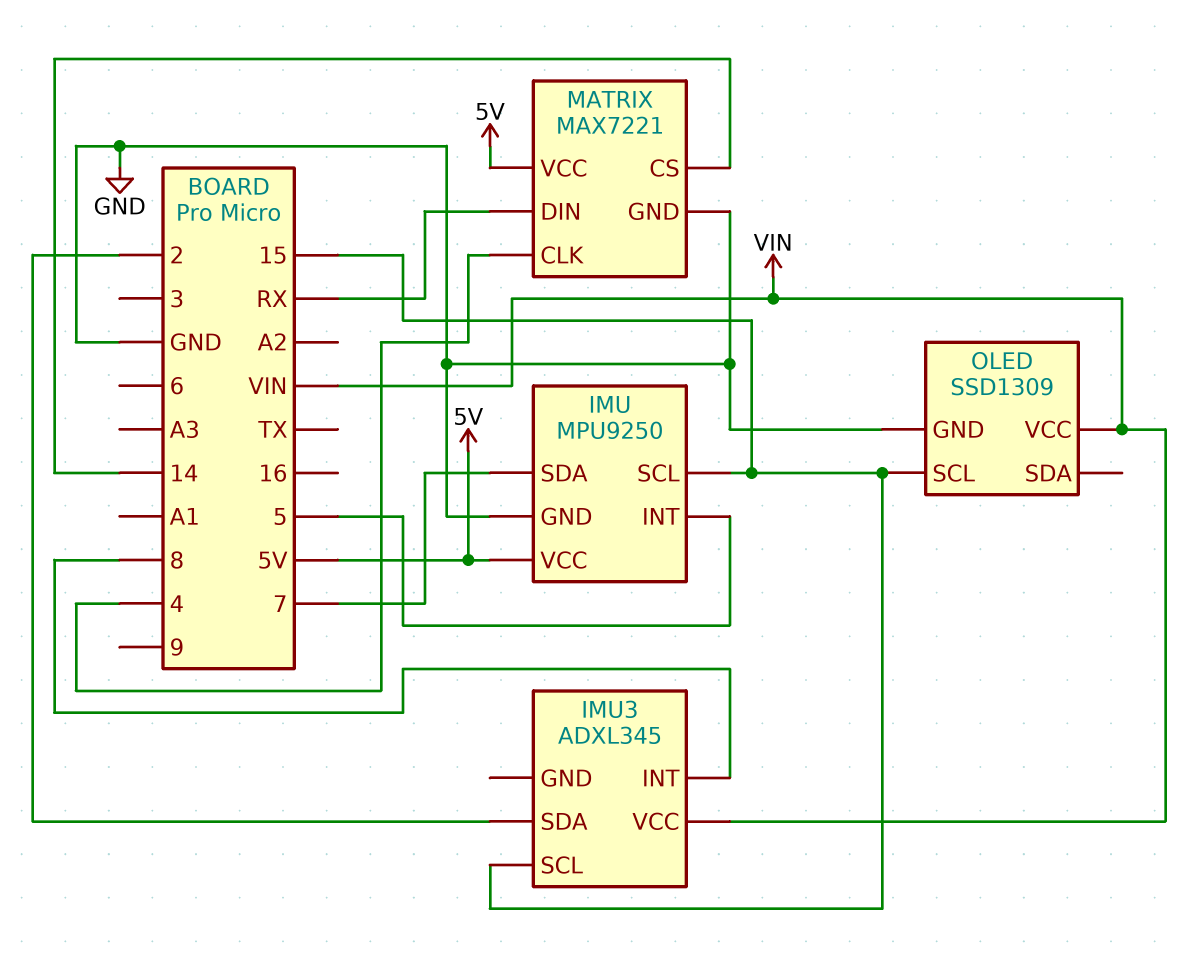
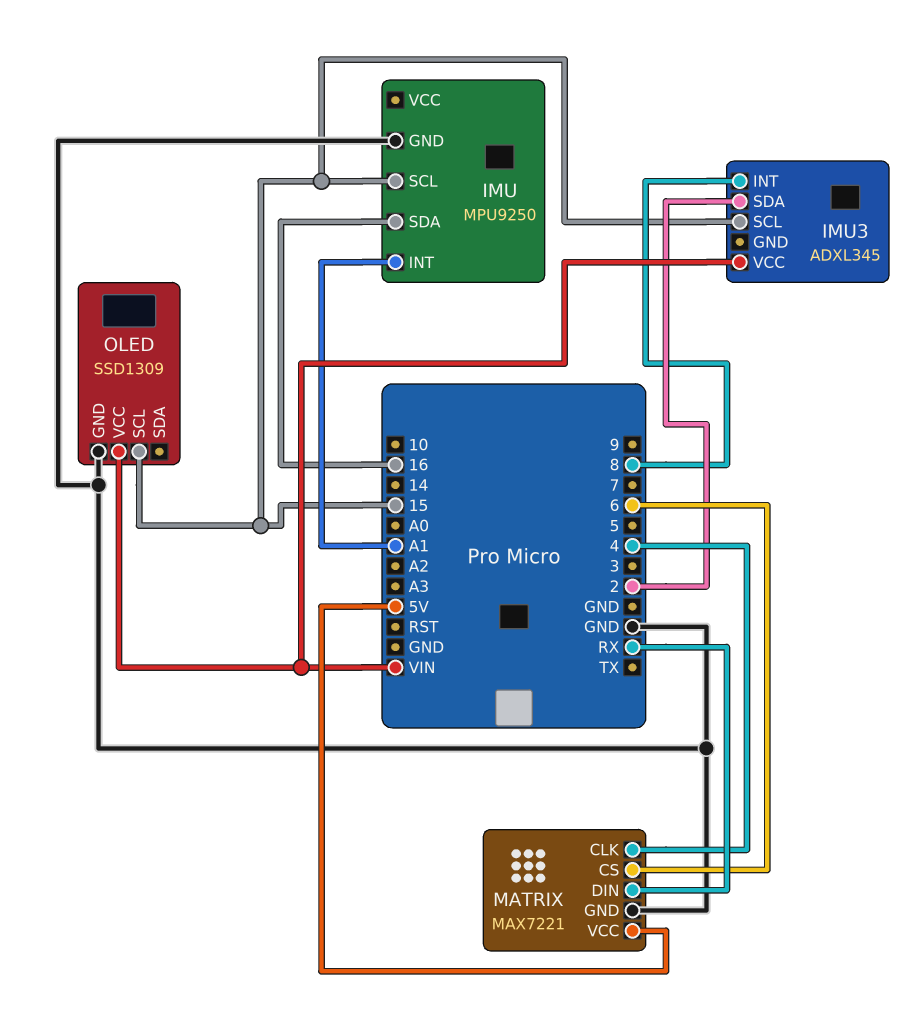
IMU pin INT: 5 -> A1
IMU pin SDA: 7 -> 16
IMU pin VCC: 5V -> none
MATRIX pin CS: 14 -> 6

